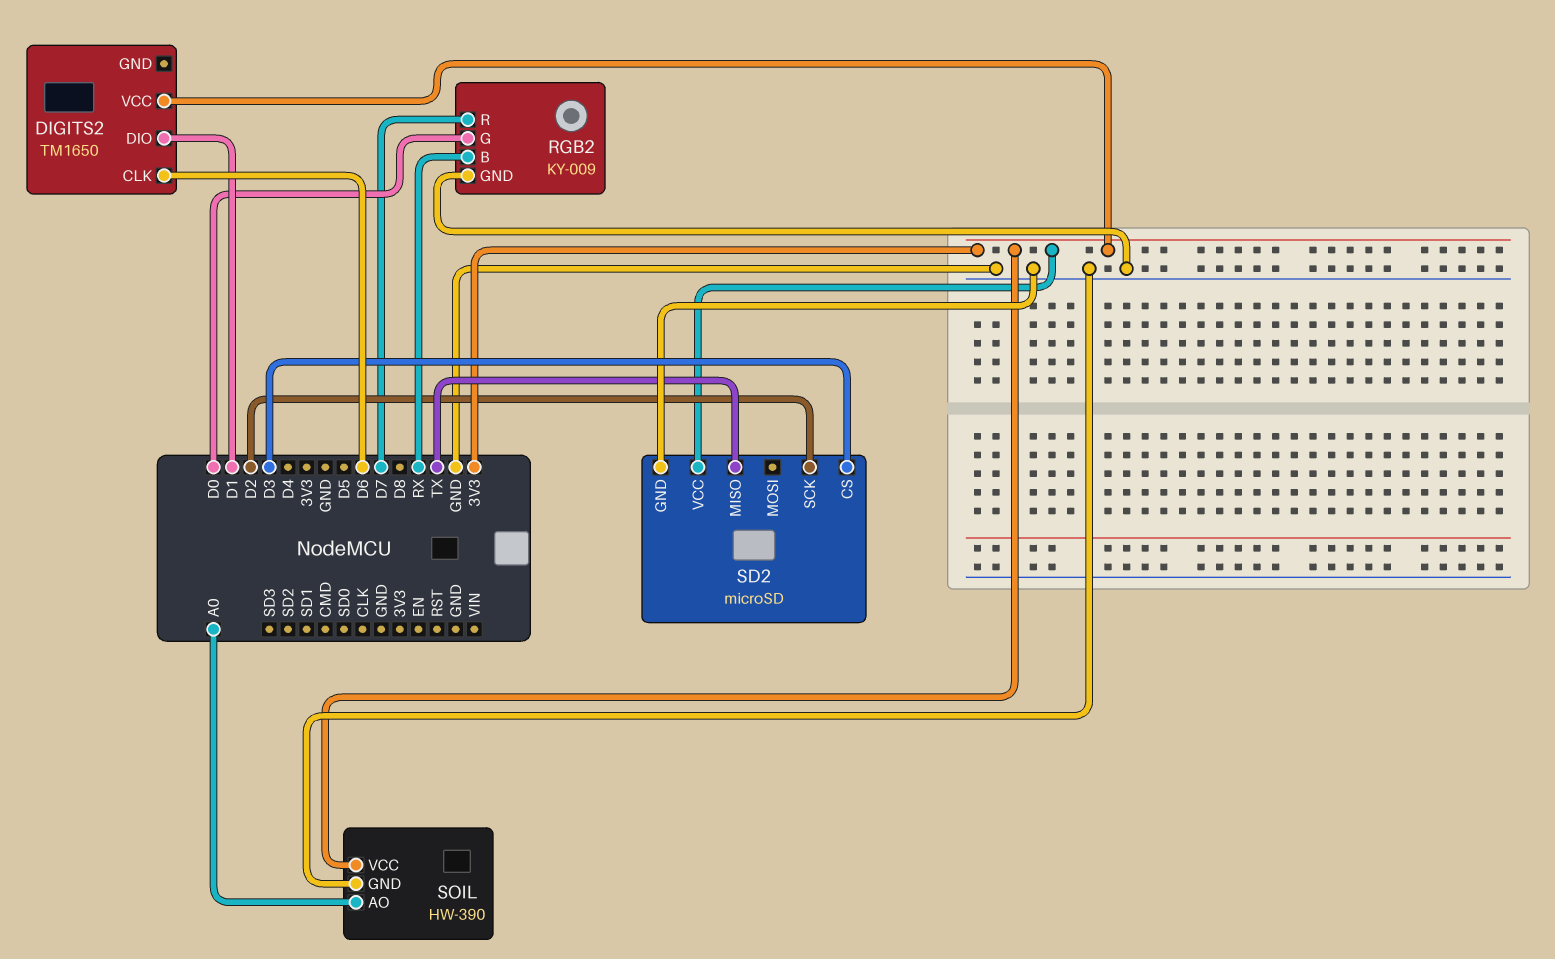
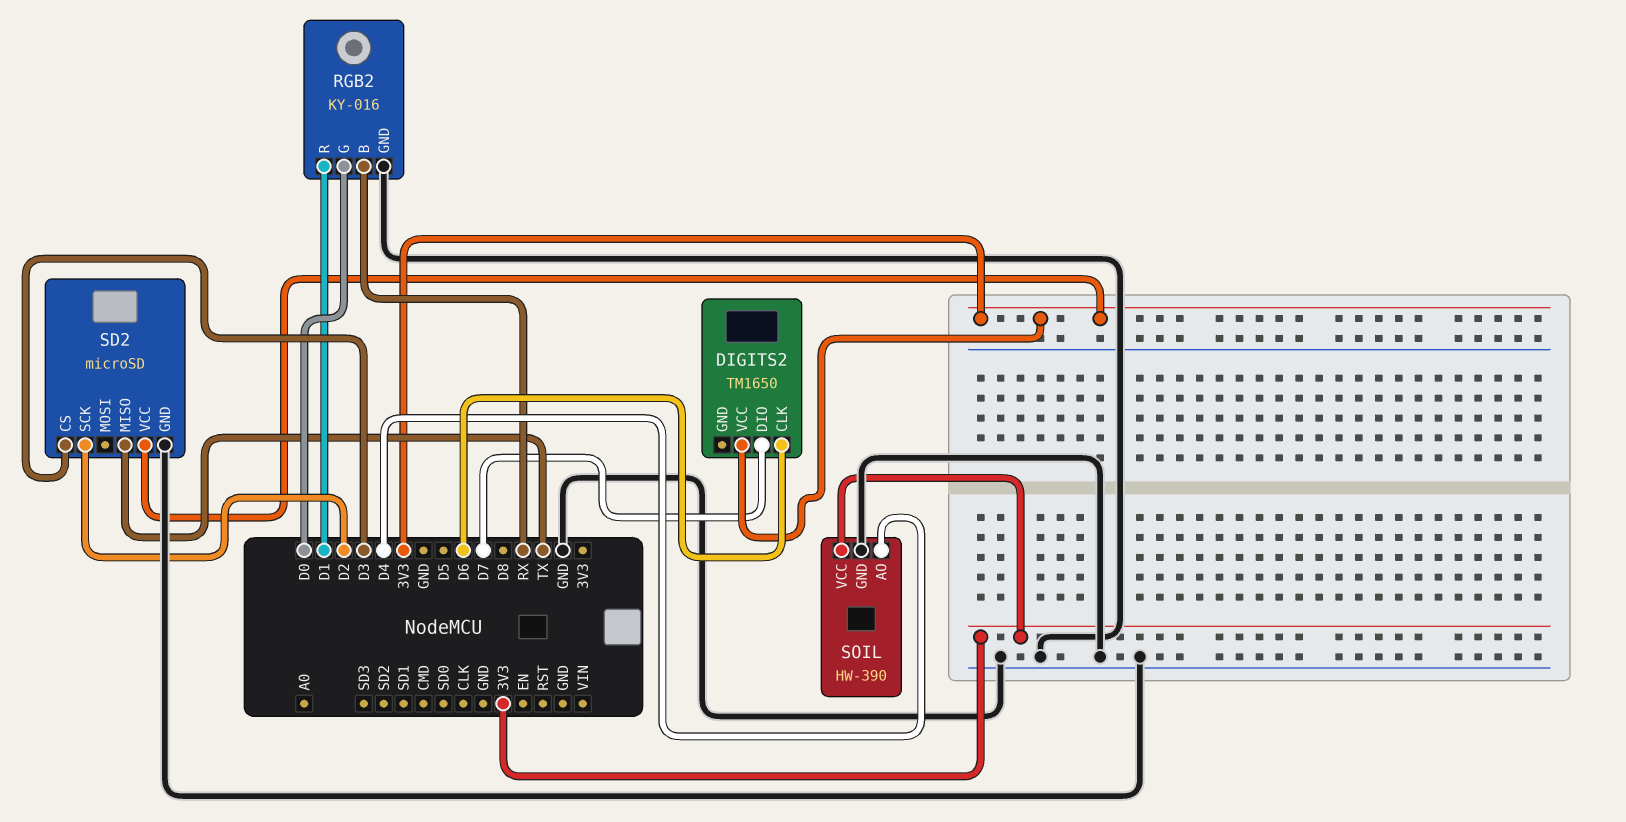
DIGITS2 pin DIO: D1 -> D7
RGB2: KY-009 -> KY-016
RGB2 pin R: D7 -> D1
SOIL pin AO: A0 -> D4

